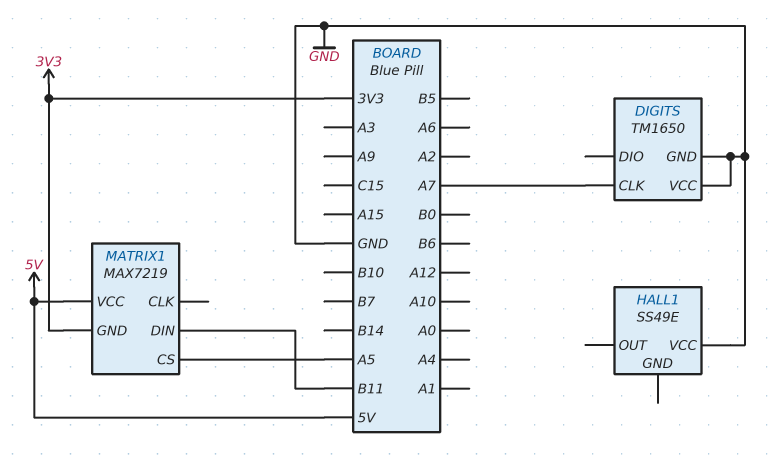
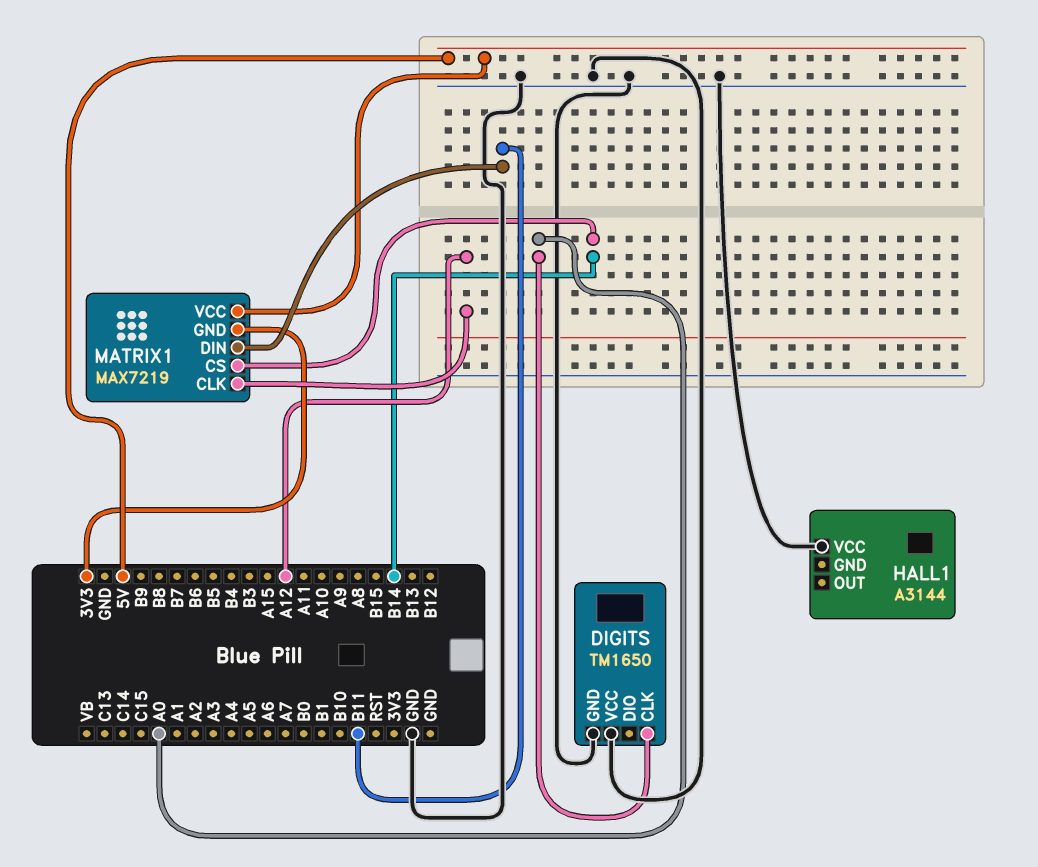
DIGITS pin CLK: A7 -> A0
HALL1: SS49E -> A3144
MATRIX1 pin CLK: none -> A12
MATRIX1 pin CS: A5 -> B14

